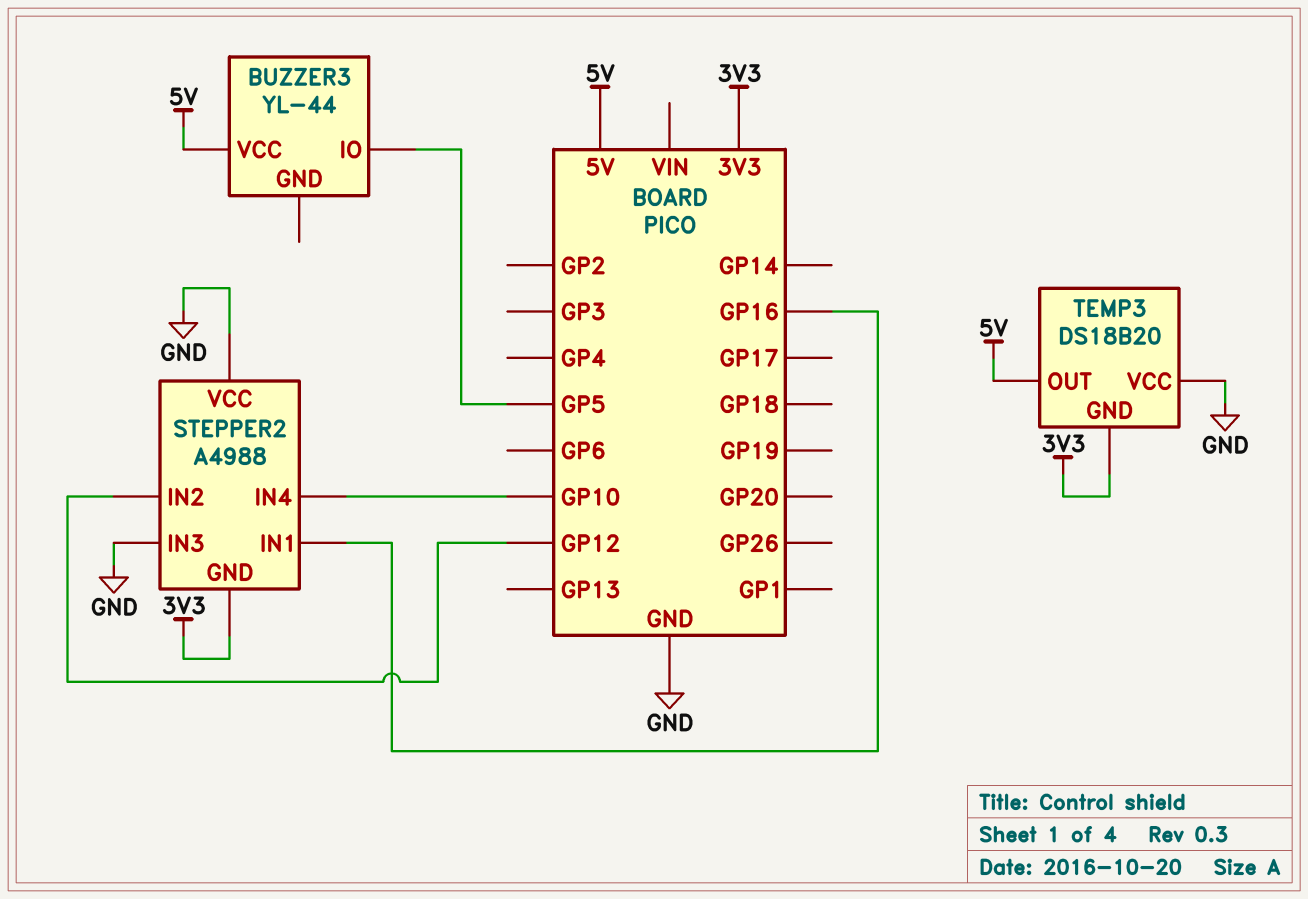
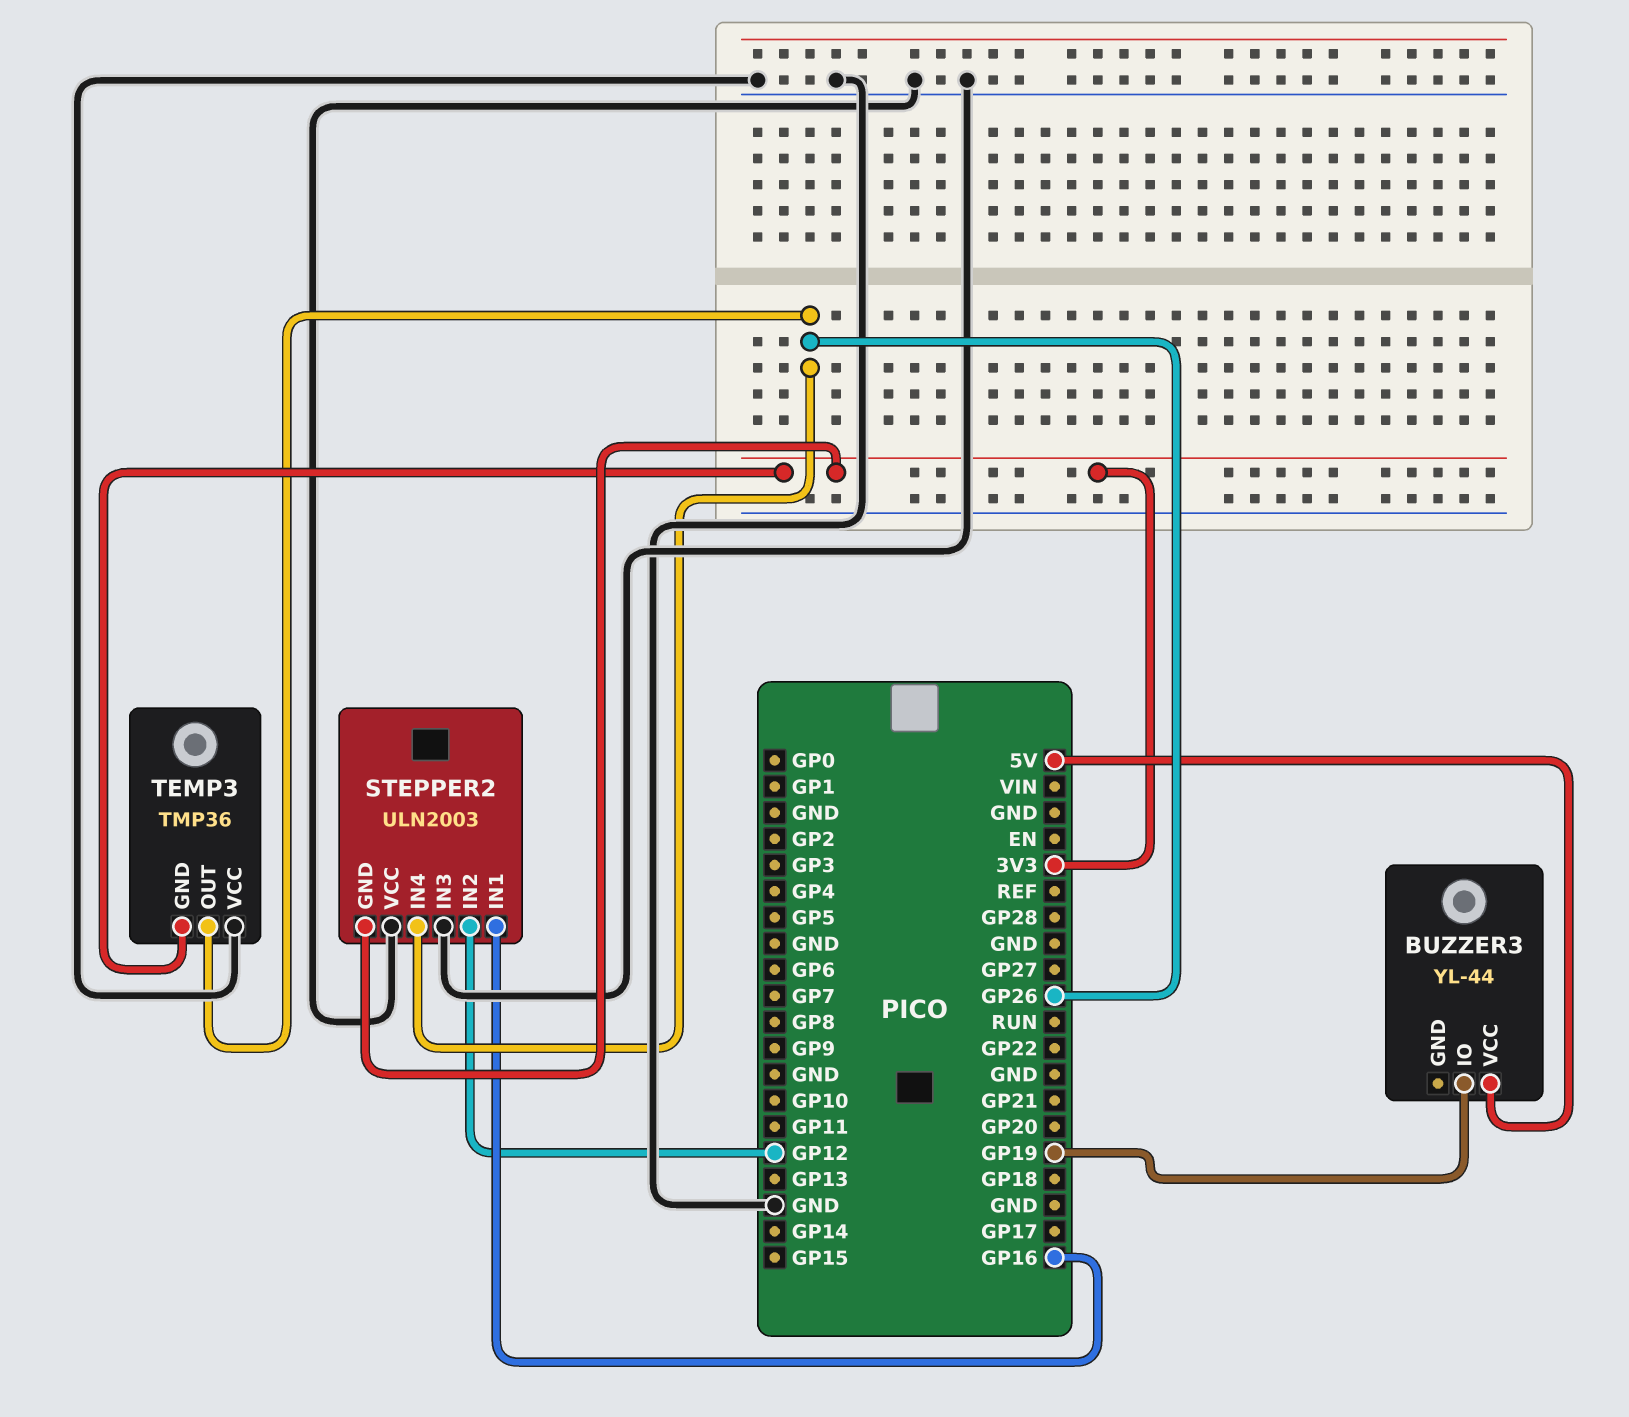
BUZZER3 pin IO: GP5 -> GP19
STEPPER2: A4988 -> ULN2003
STEPPER2 pin IN4: GP10 -> GP26
TEMP3: DS18B20 -> TMP36
TEMP3 pin OUT: 5V -> GP26

